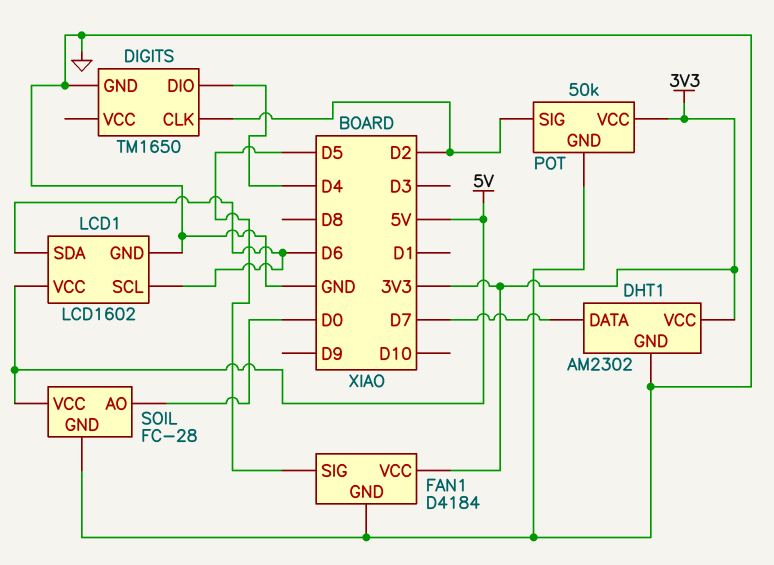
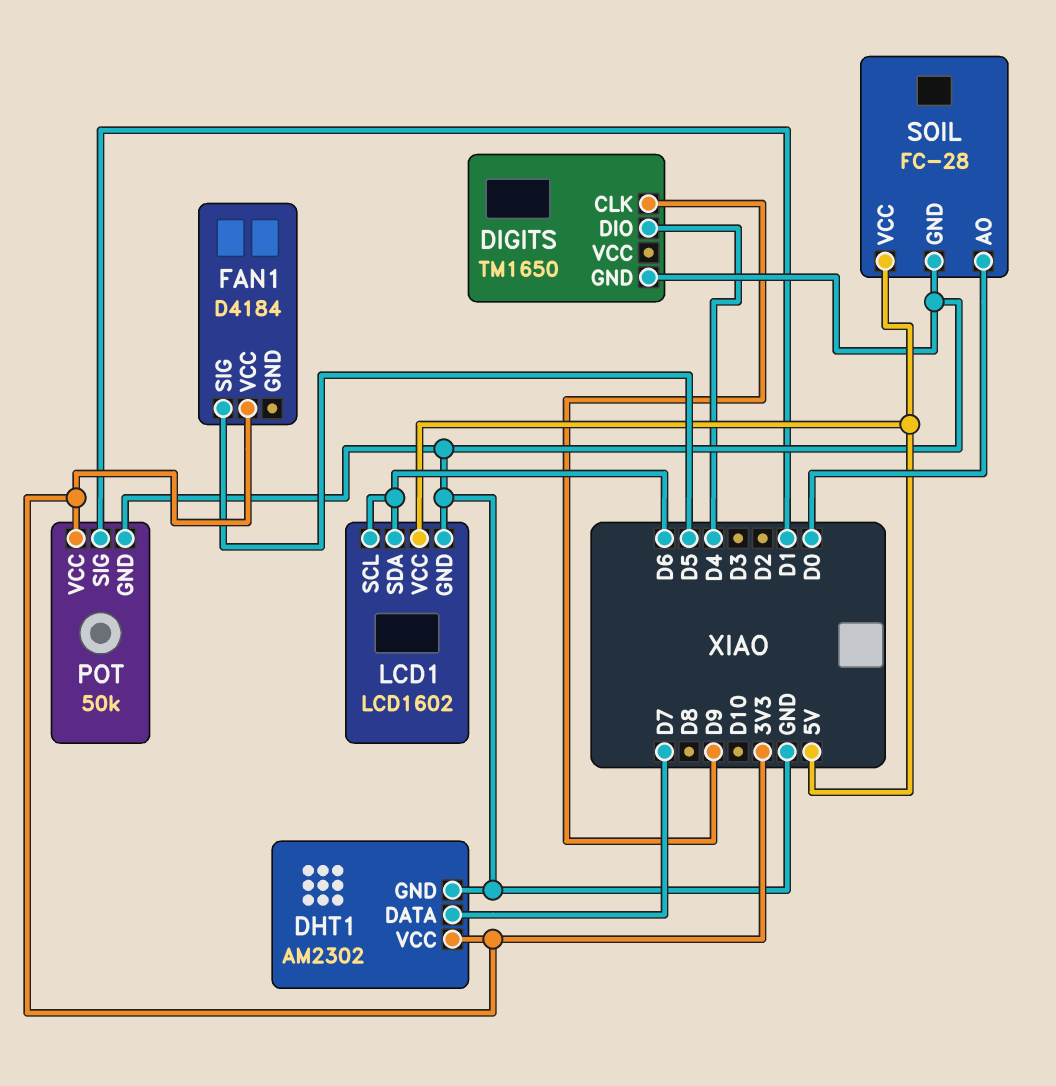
DIGITS pin CLK: D2 -> D9
FAN1 pin GND: GND -> none
POT pin SIG: D2 -> D1

